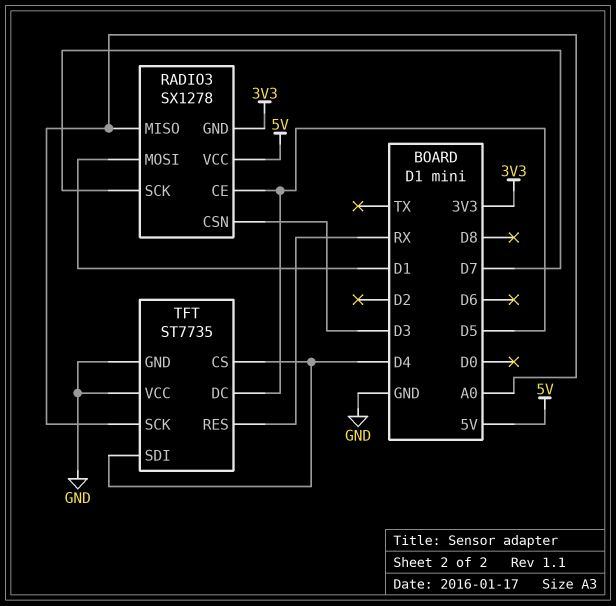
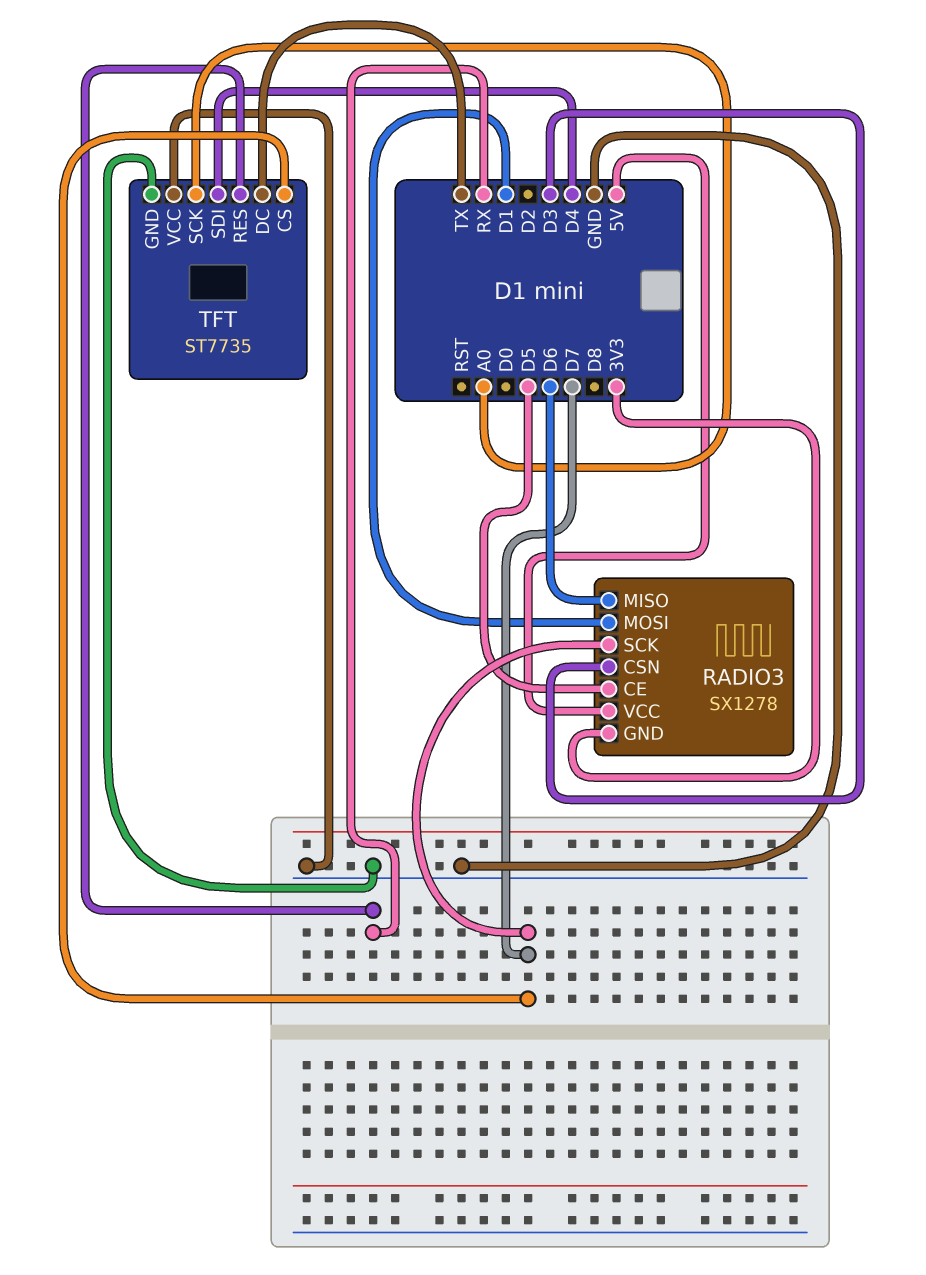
RADIO3 pin MISO: A0 -> D6
TFT pin CS: D4 -> D7
TFT pin DC: D5 -> TX

